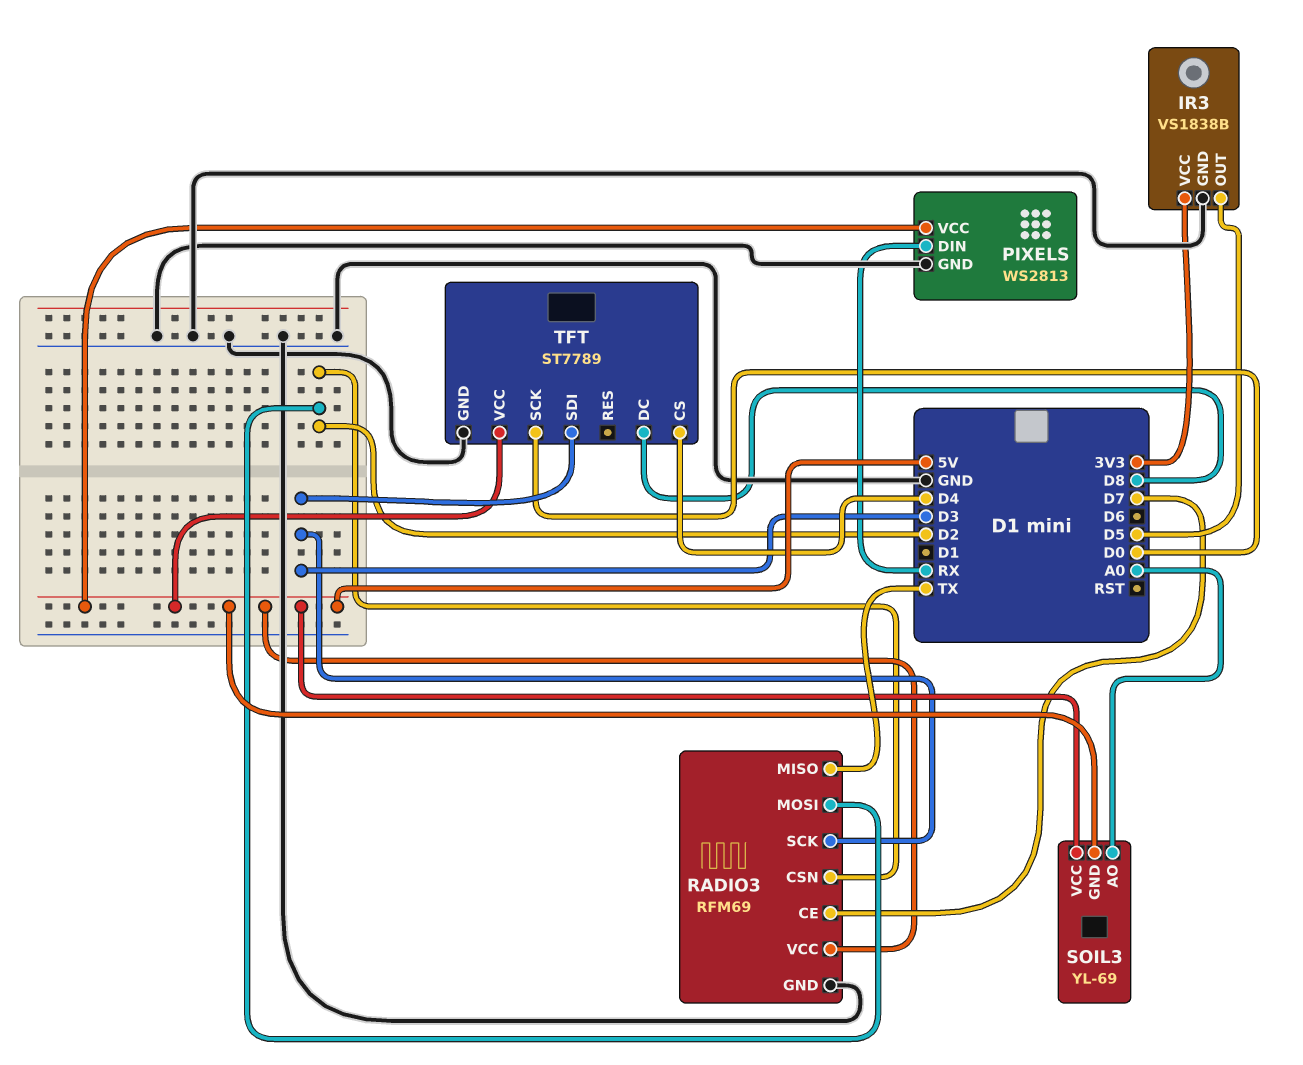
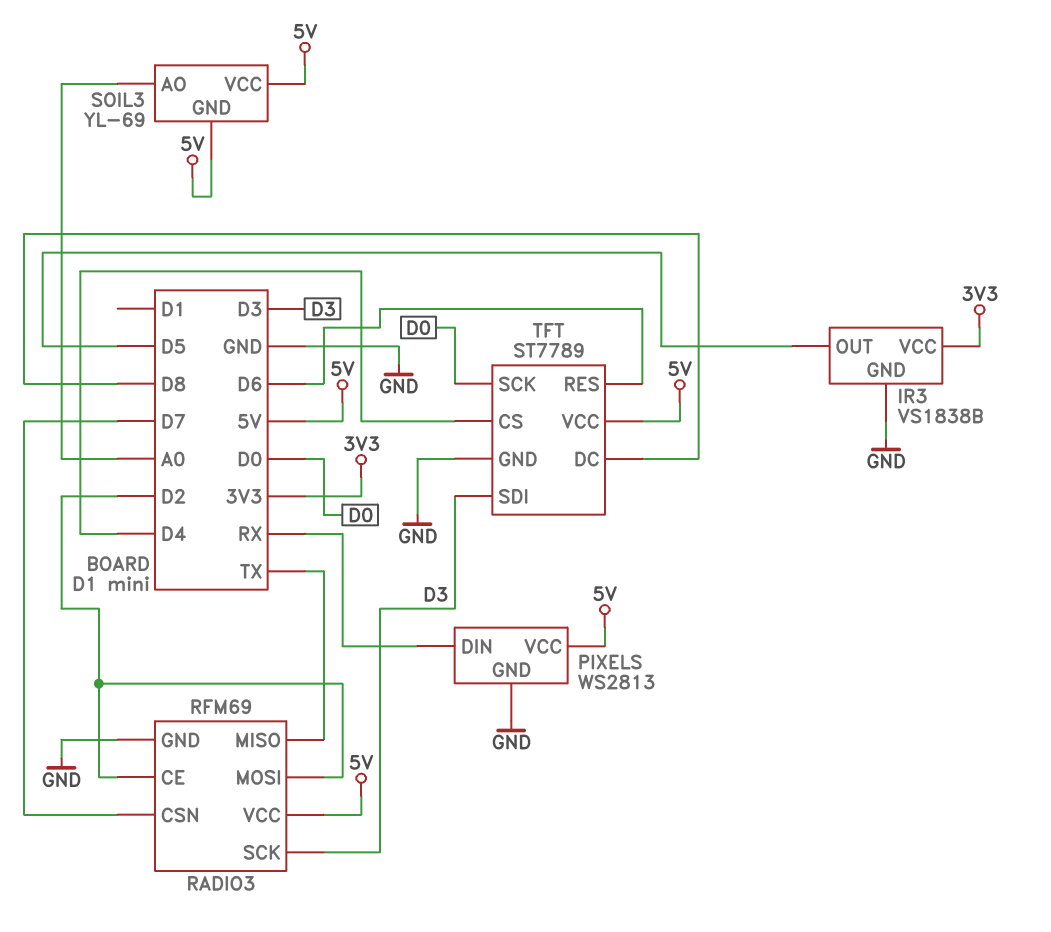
RADIO3 pin CE: D7 -> D2
RADIO3 pin CSN: D2 -> D7
TFT pin RES: none -> D6

